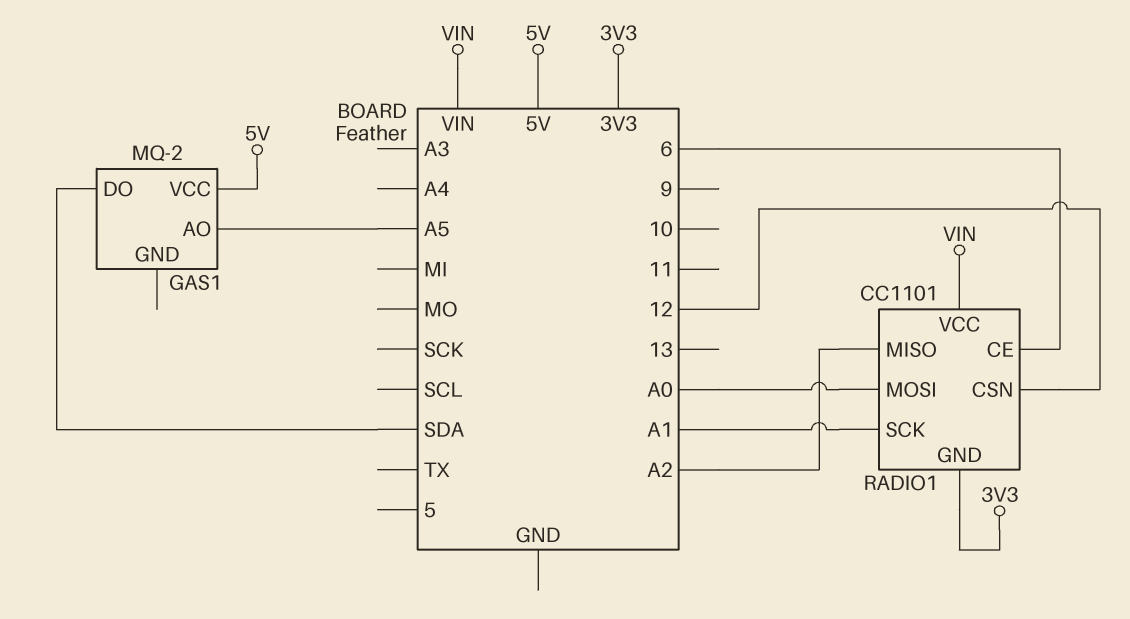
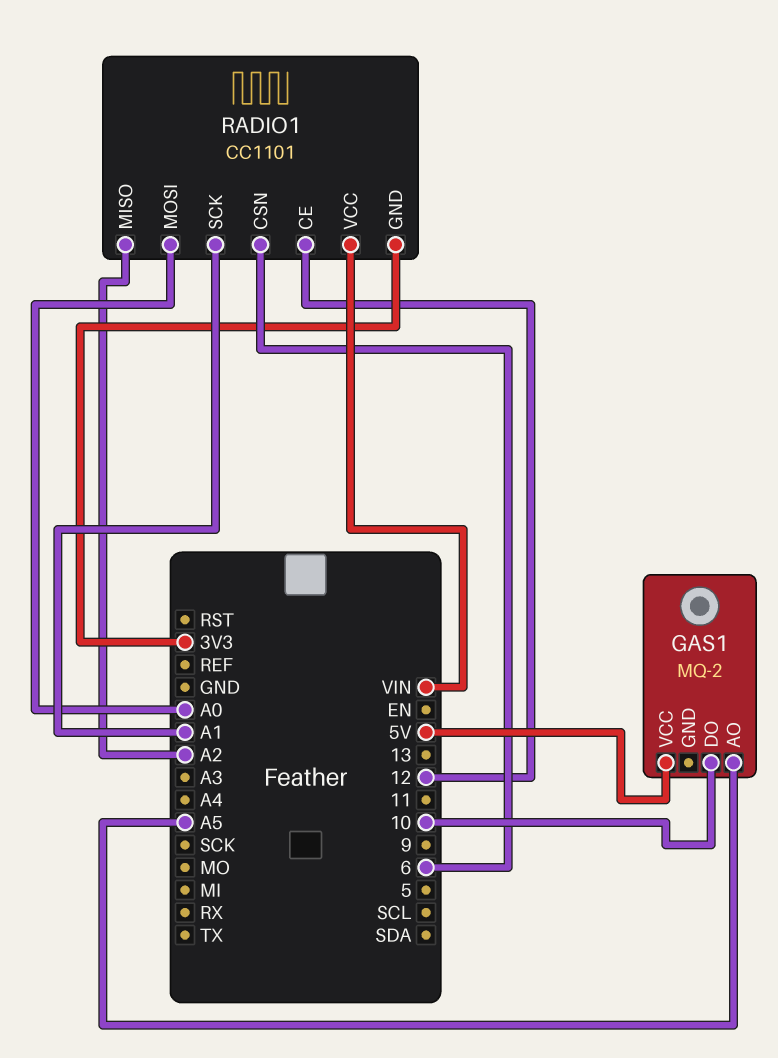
GAS1 pin DO: SDA -> 10
RADIO1 pin CE: 6 -> 12
RADIO1 pin CSN: 12 -> 6

